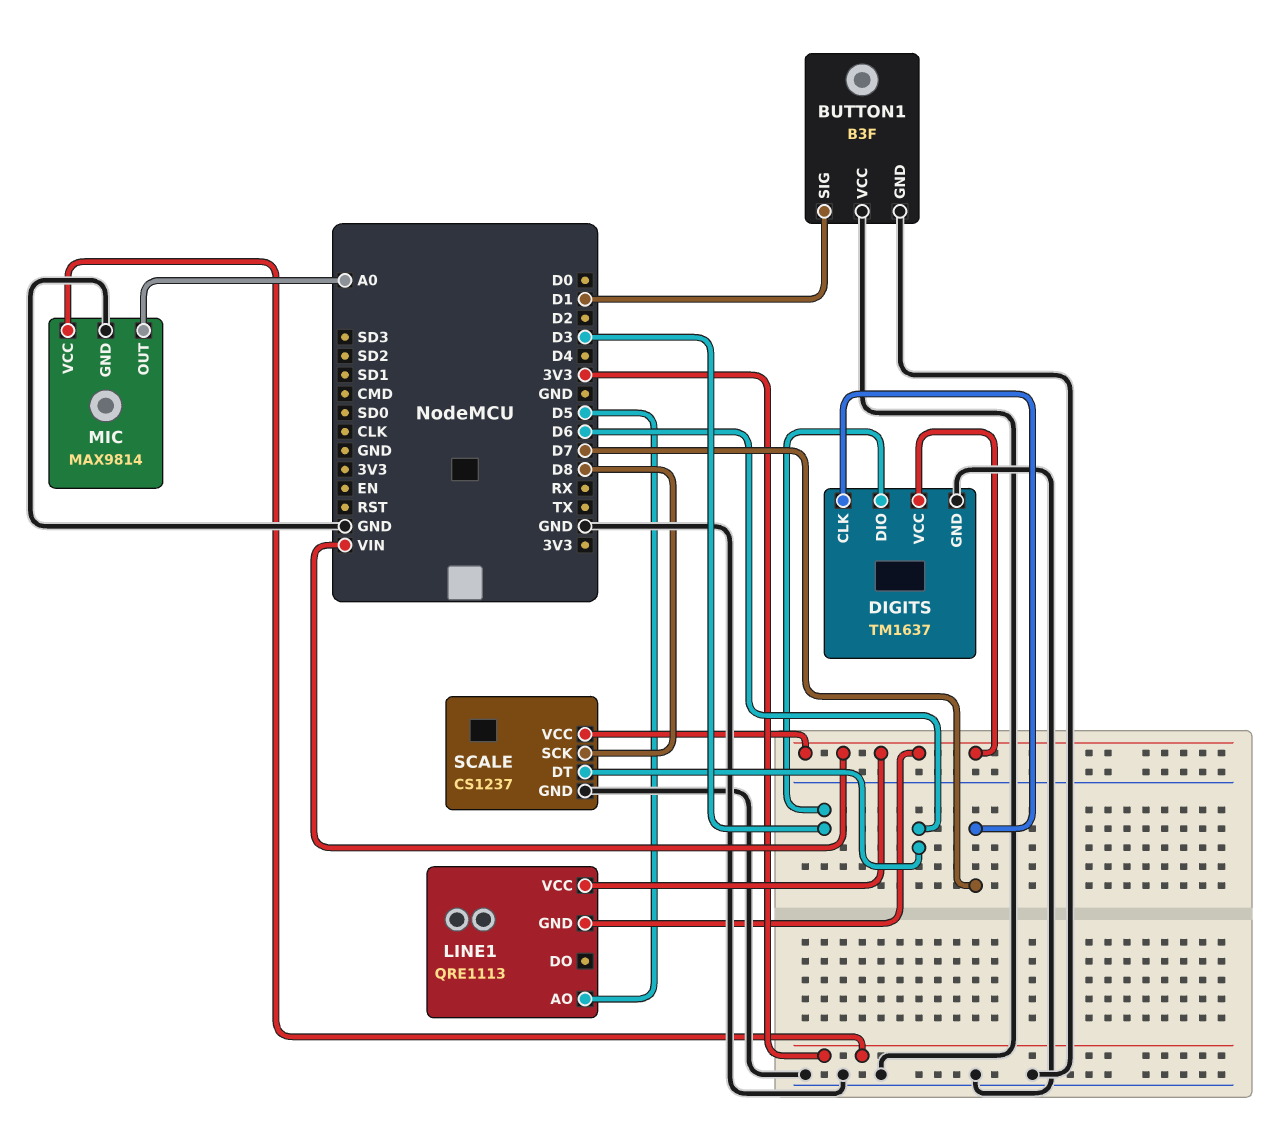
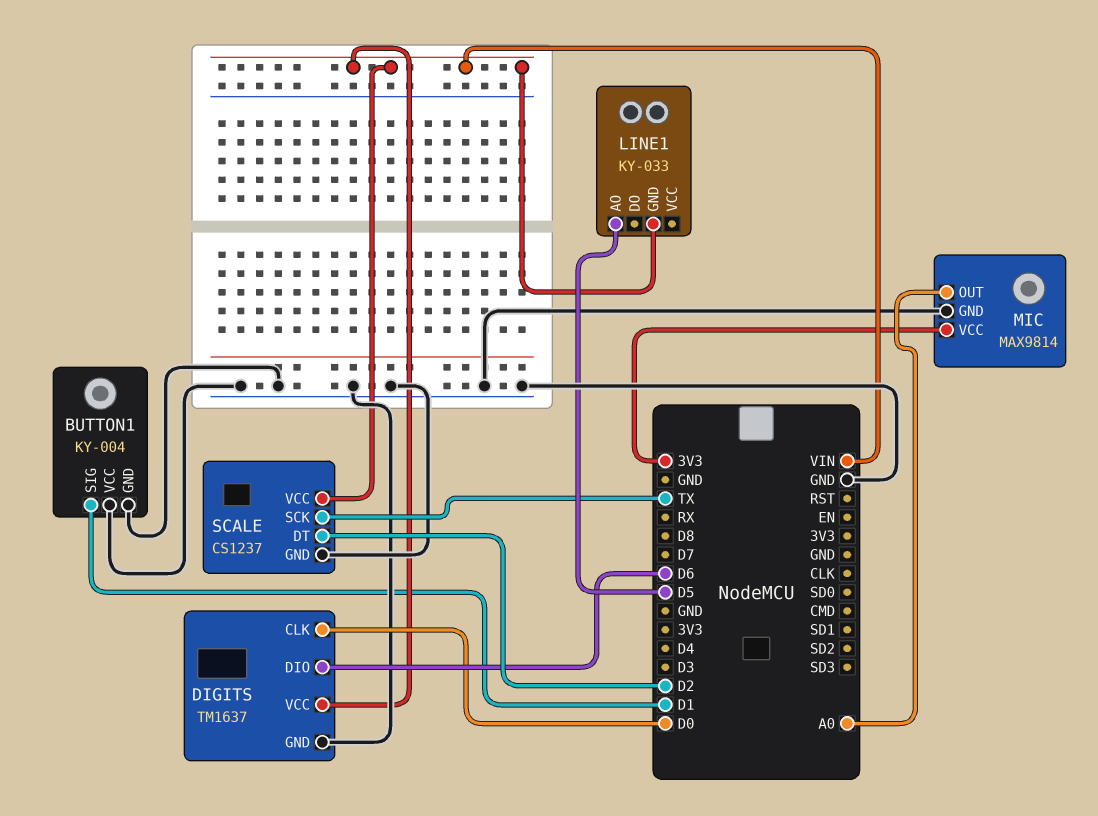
BUTTON1: B3F -> KY-004
DIGITS pin CLK: D7 -> D0
DIGITS pin DIO: D3 -> D6
LINE1: QRE1113 -> KY-033
LINE1 pin VCC: VIN -> none
SCALE pin DT: D6 -> D2
SCALE pin SCK: D8 -> TX

